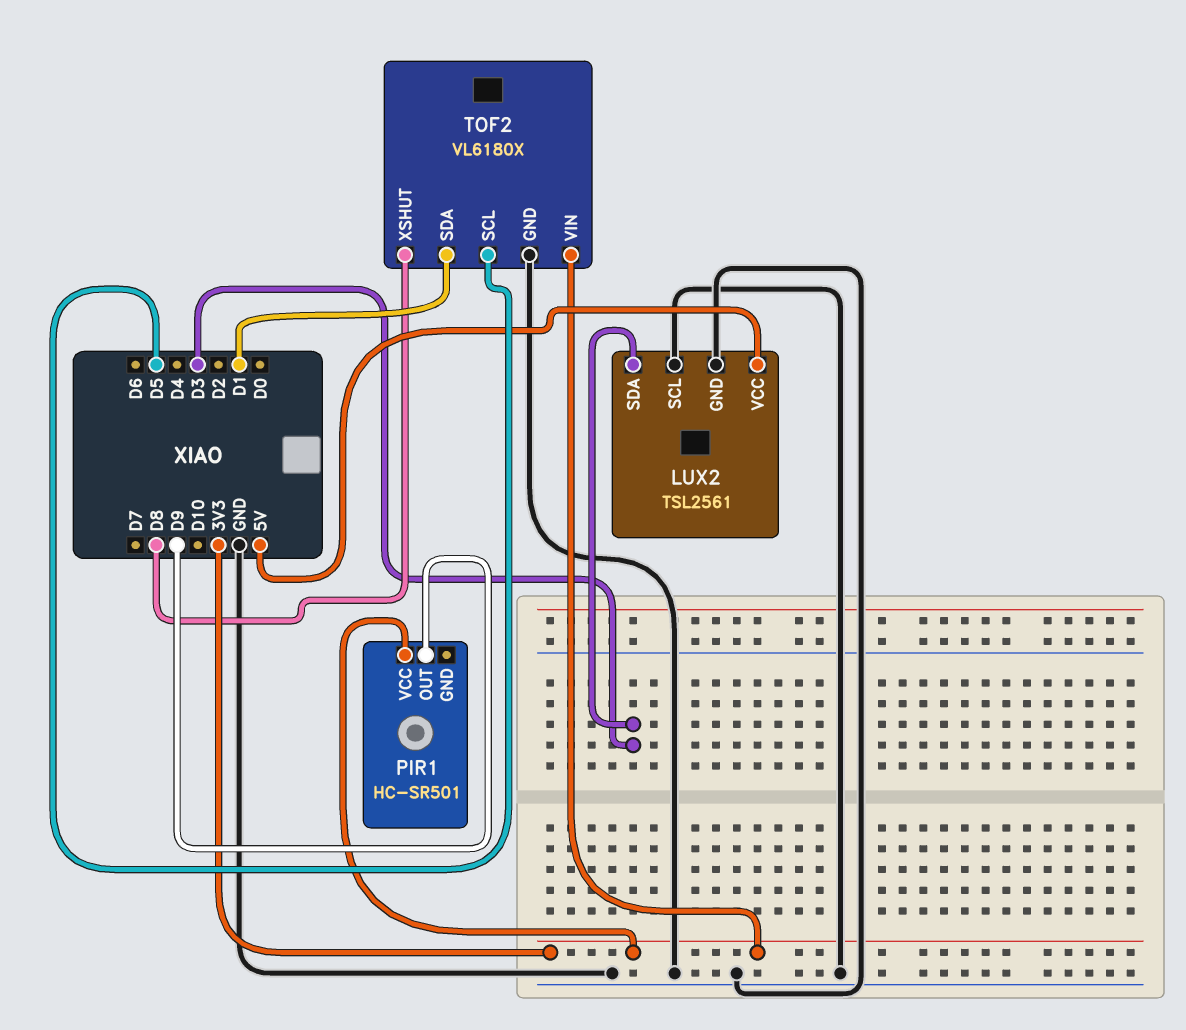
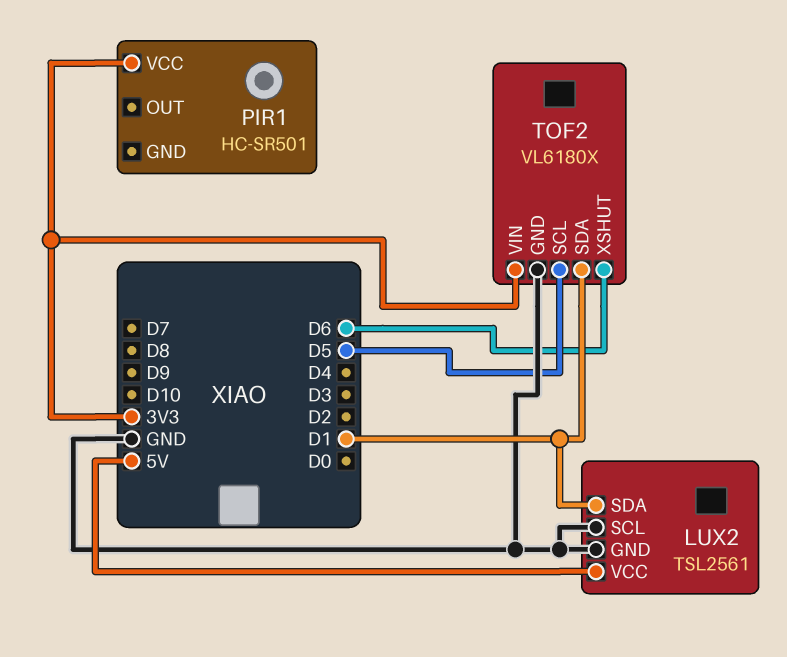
LUX2 pin SDA: D3 -> D1
PIR1 pin OUT: D9 -> none
TOF2 pin XSHUT: D8 -> D6

